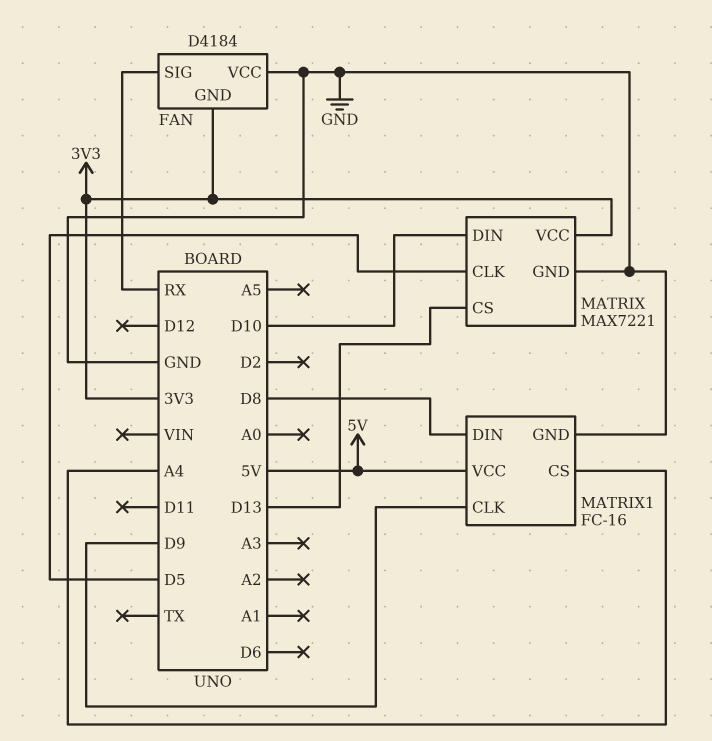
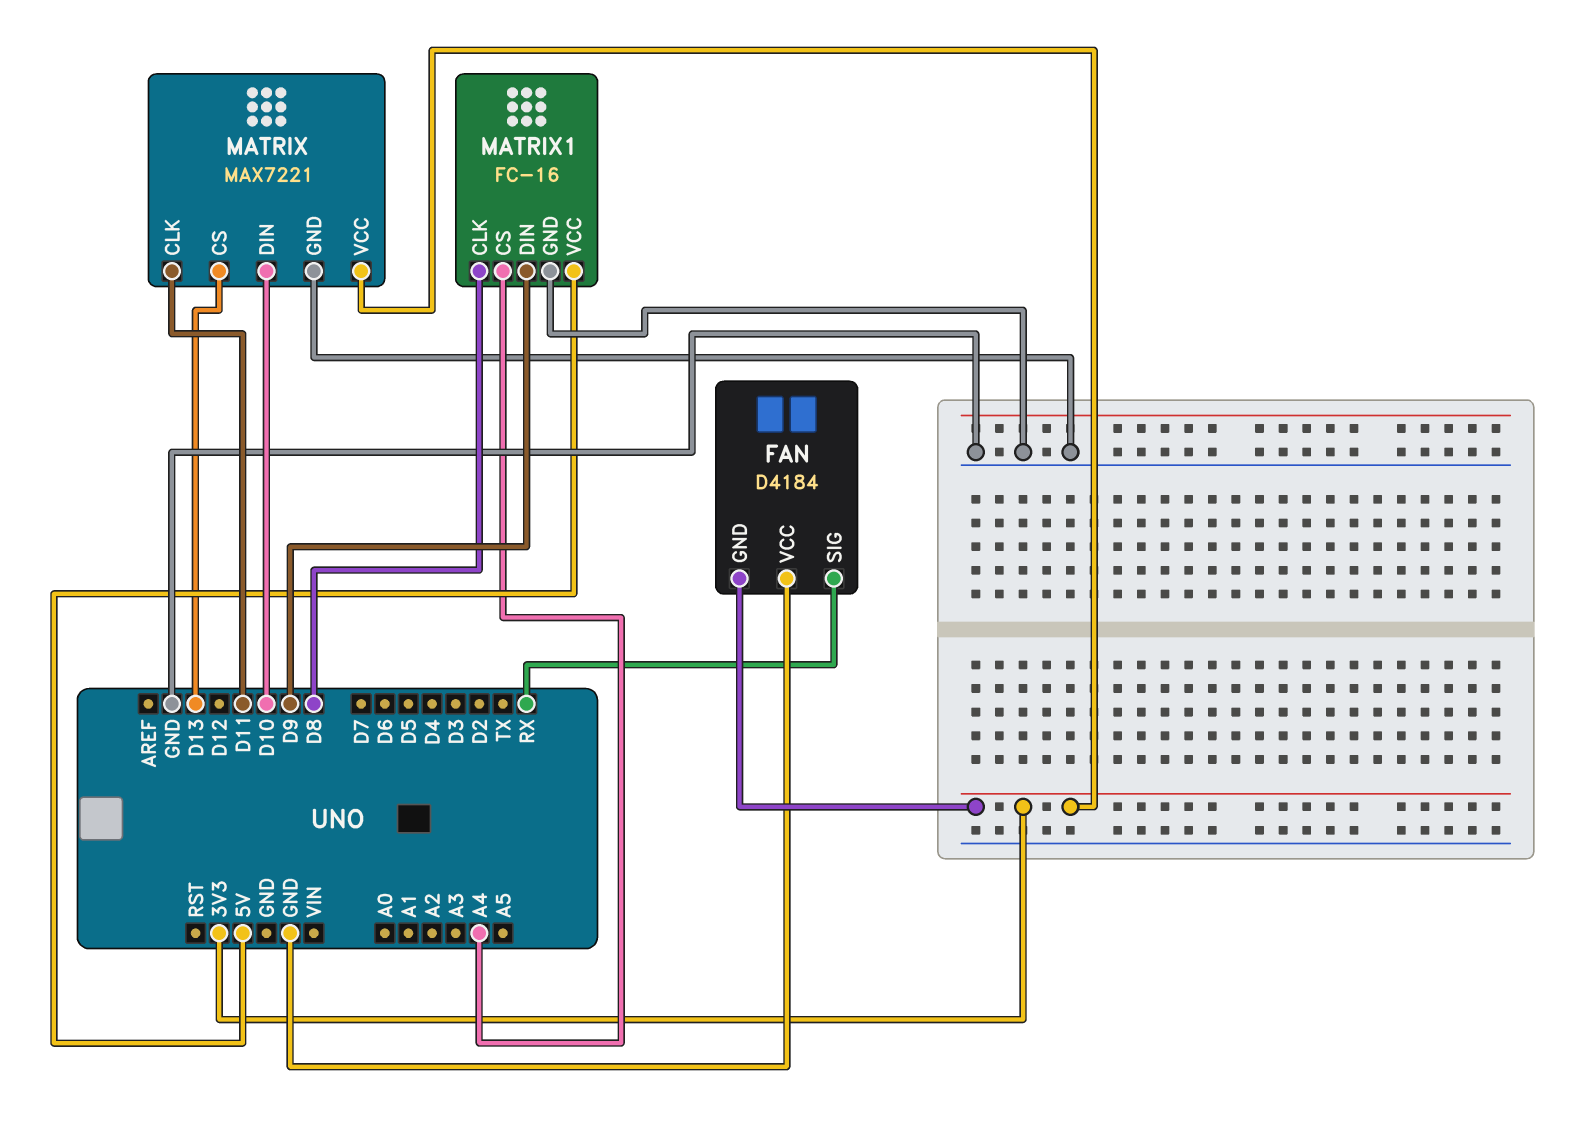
MATRIX pin CLK: D5 -> D11
MATRIX1 pin CLK: D9 -> D8
MATRIX1 pin DIN: D8 -> D9

